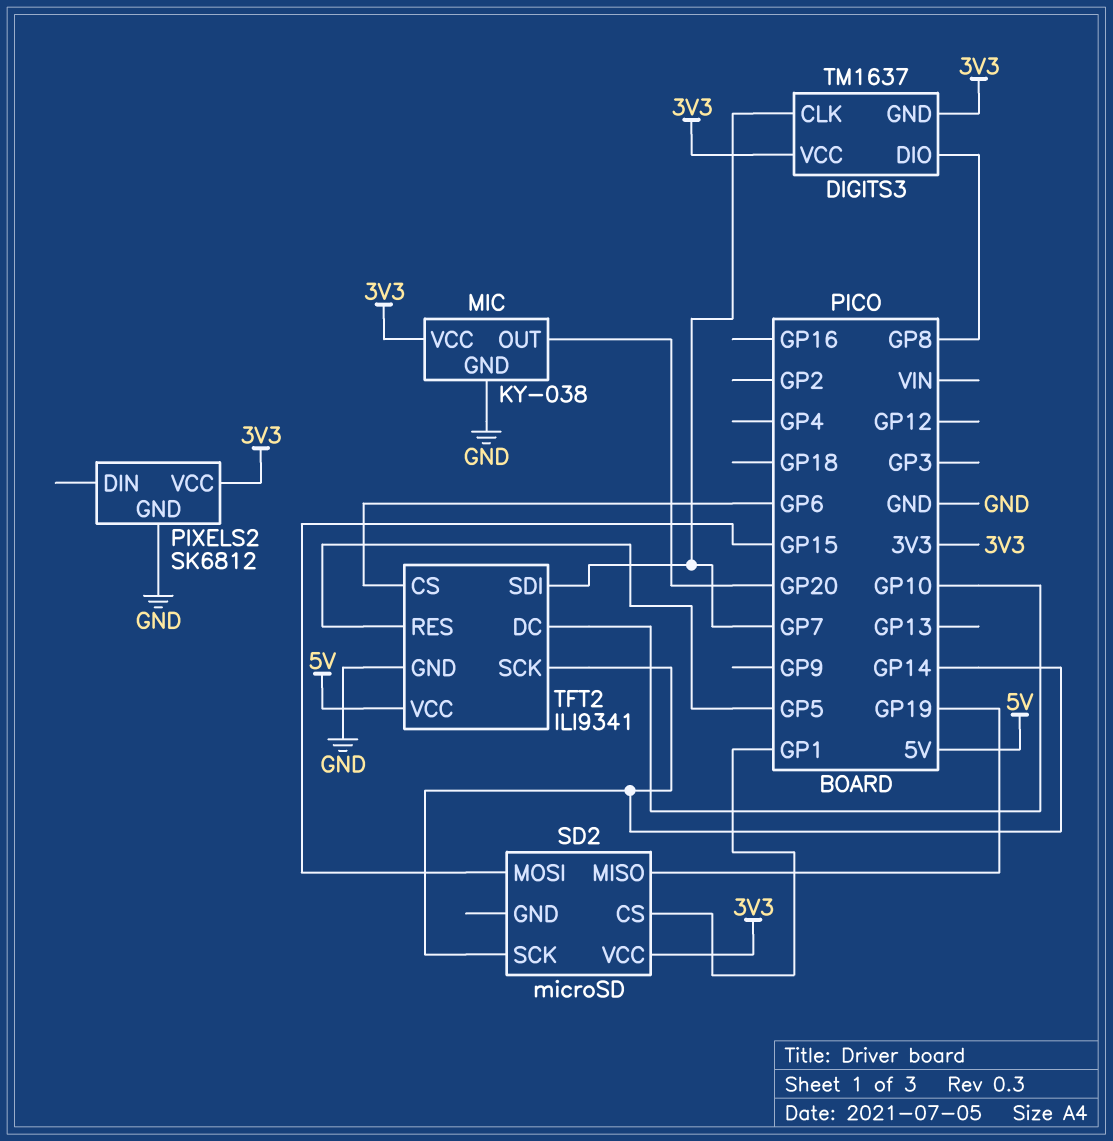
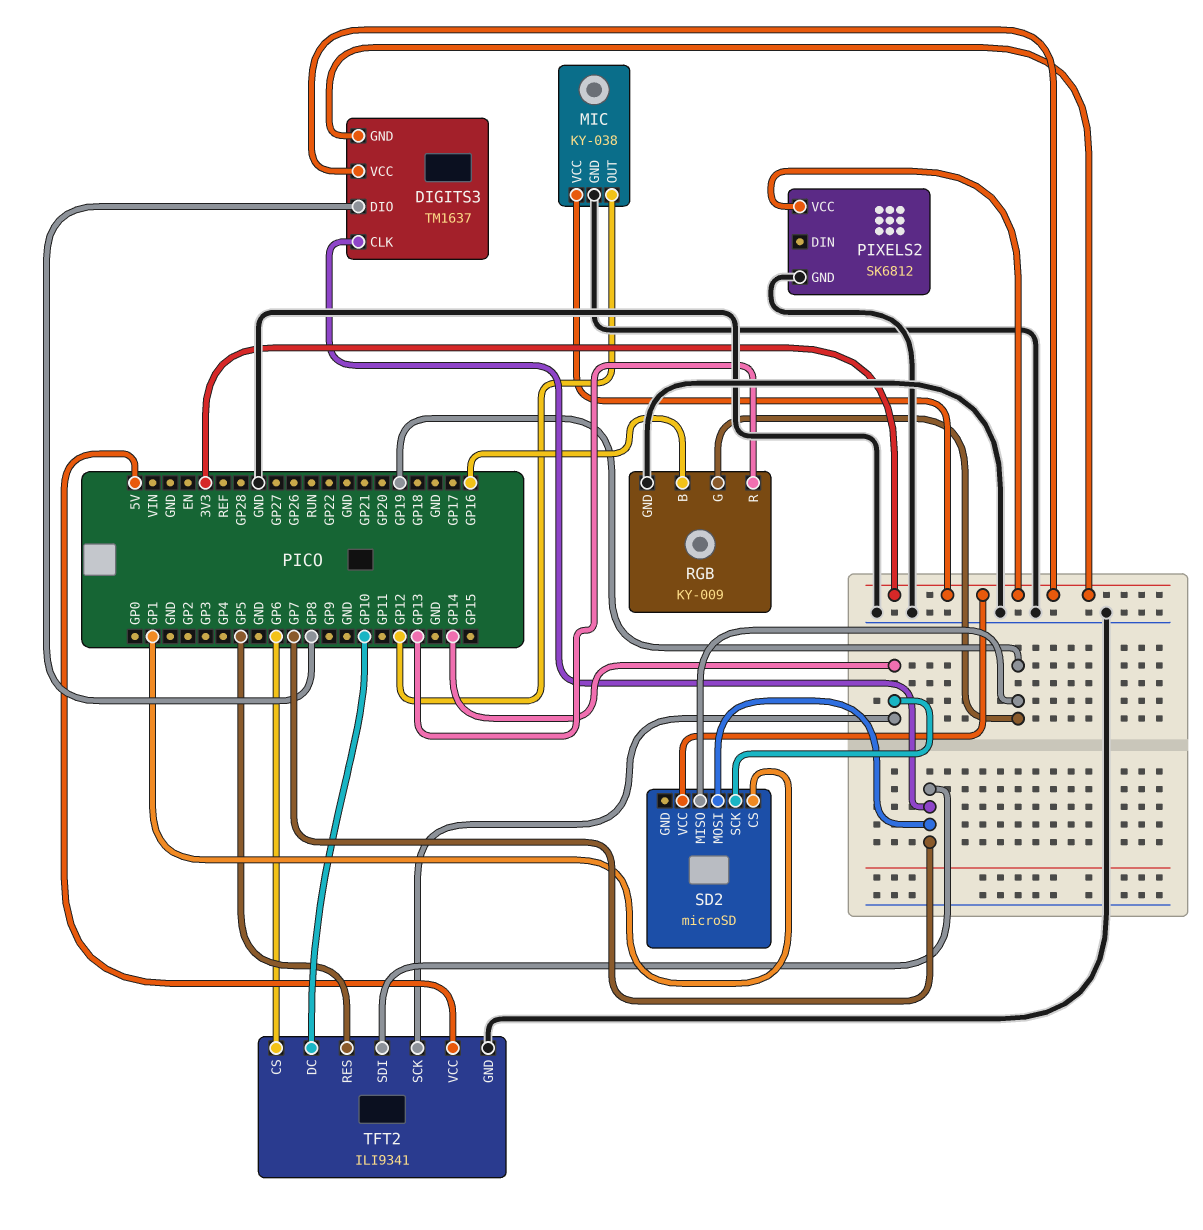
MIC pin OUT: GP20 -> GP12
RGB: none -> KY-009
RGB pin B: none -> GP16
RGB pin G: none -> GP19
RGB pin GND: none -> GND
RGB pin R: none -> GP13
SD2 pin MOSI: GP15 -> GP7

